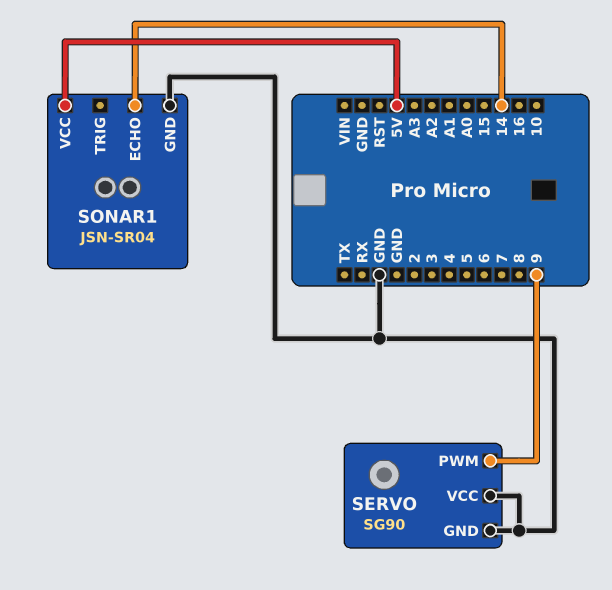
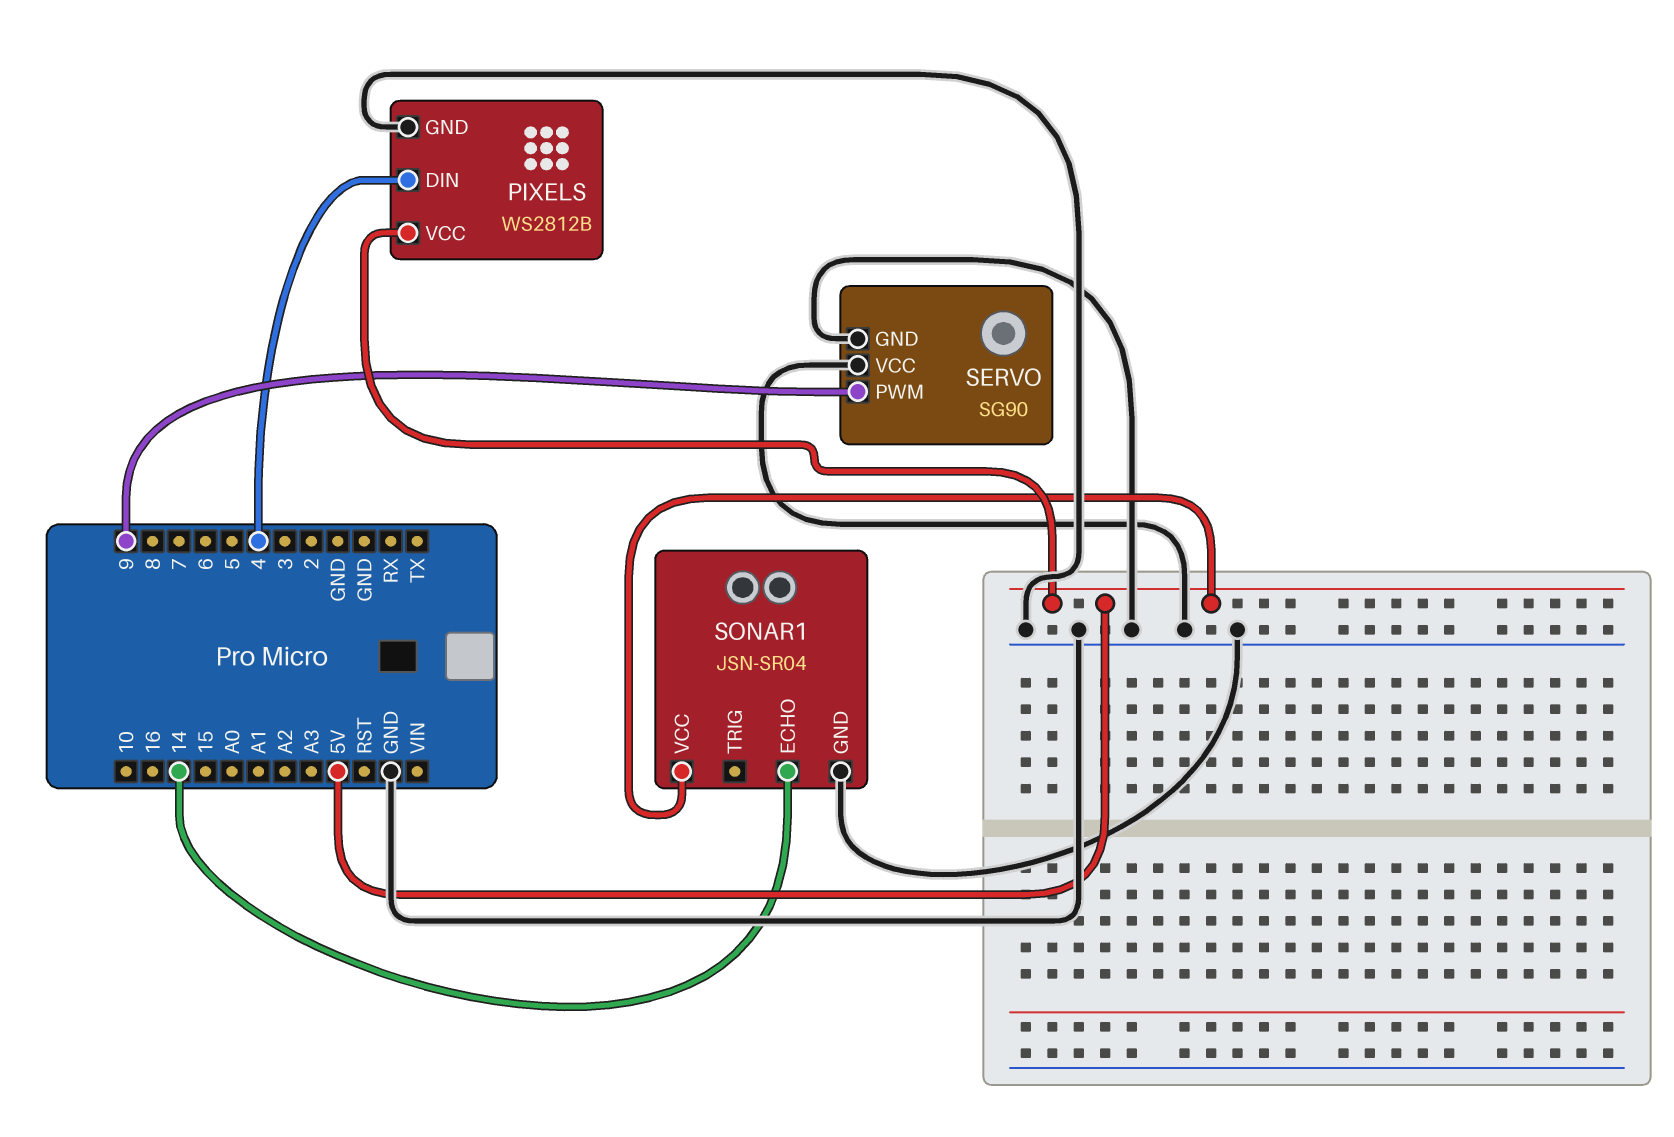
PIXELS: none -> WS2812B
PIXELS pin DIN: none -> 4
PIXELS pin GND: none -> GND
PIXELS pin VCC: none -> 5V

